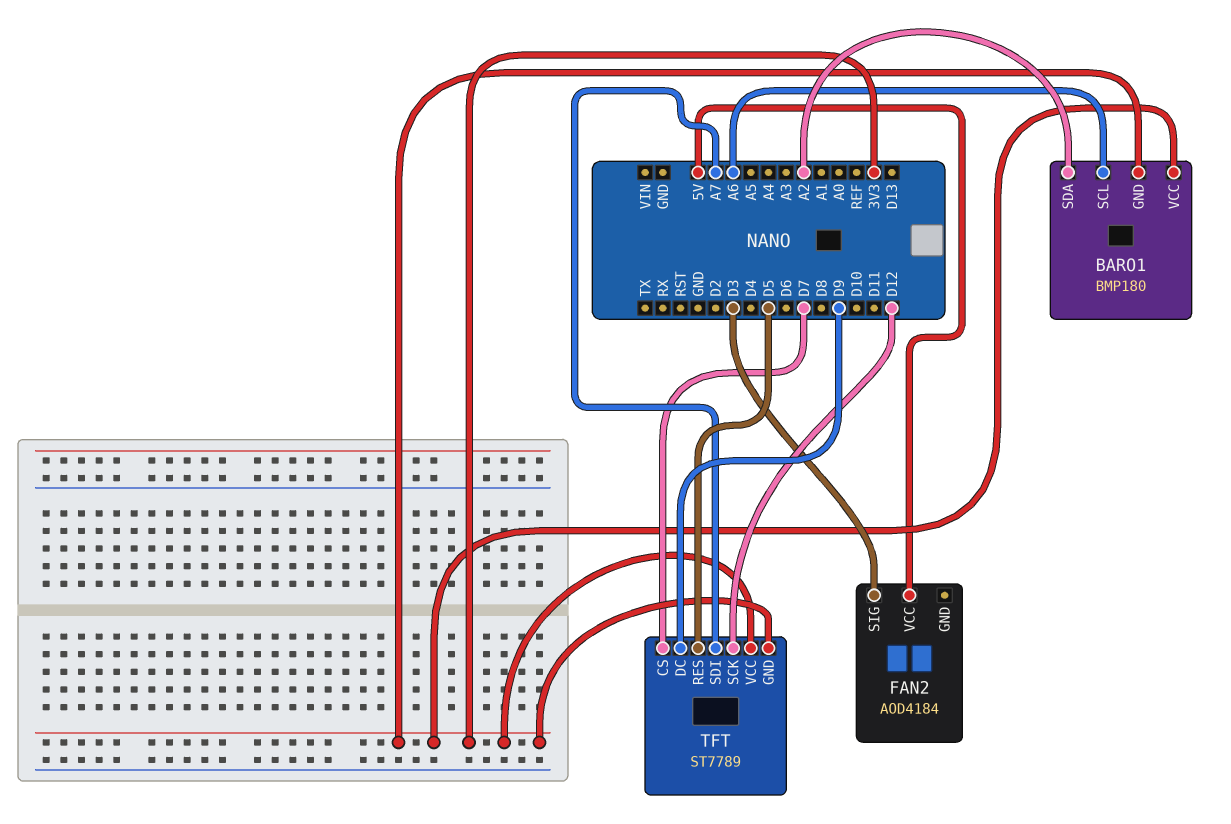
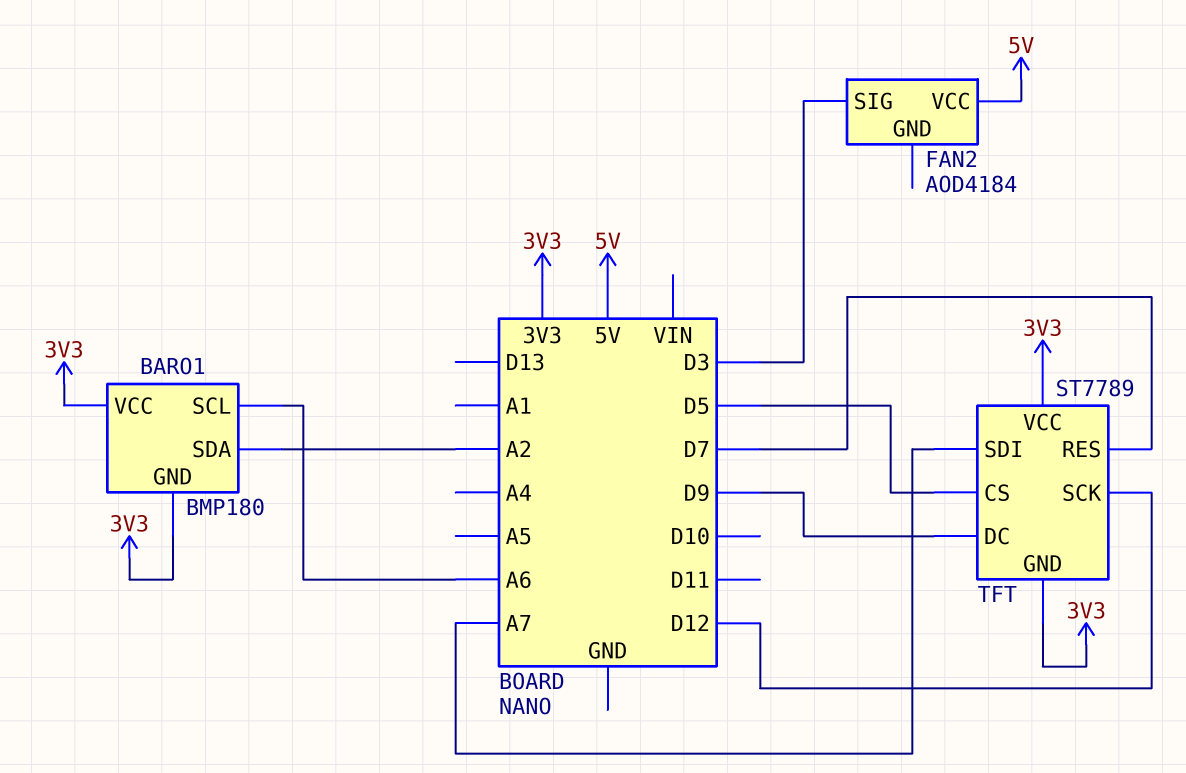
TFT pin CS: D7 -> D5
TFT pin RES: D5 -> D7

